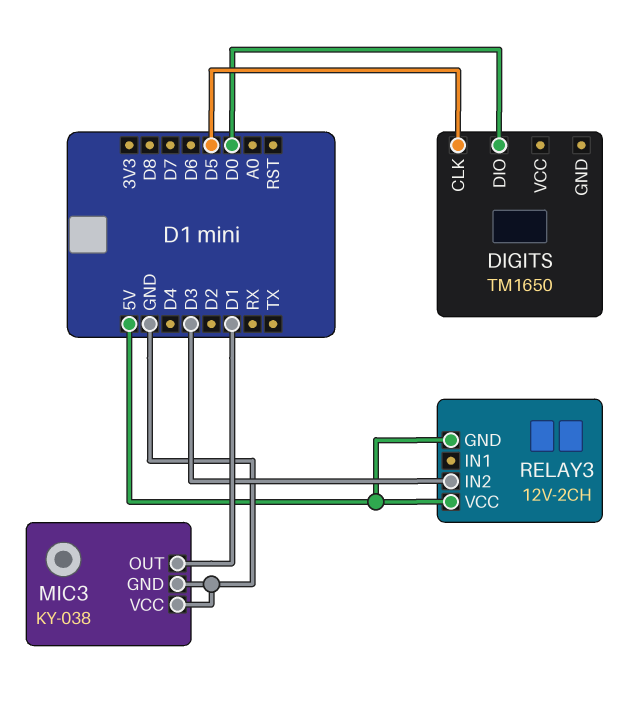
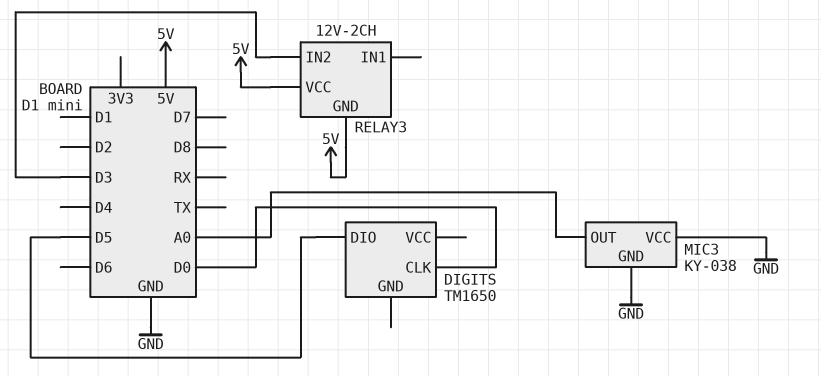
DIGITS pin CLK: D5 -> D0
DIGITS pin DIO: D0 -> D5
MIC3 pin OUT: D1 -> A0

